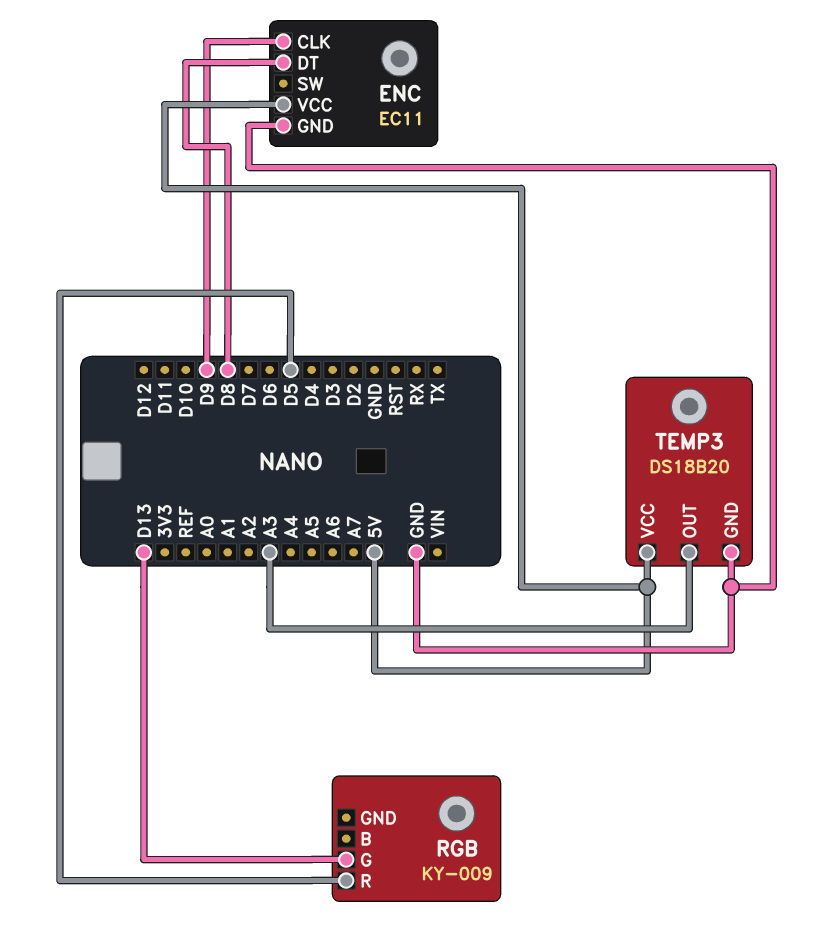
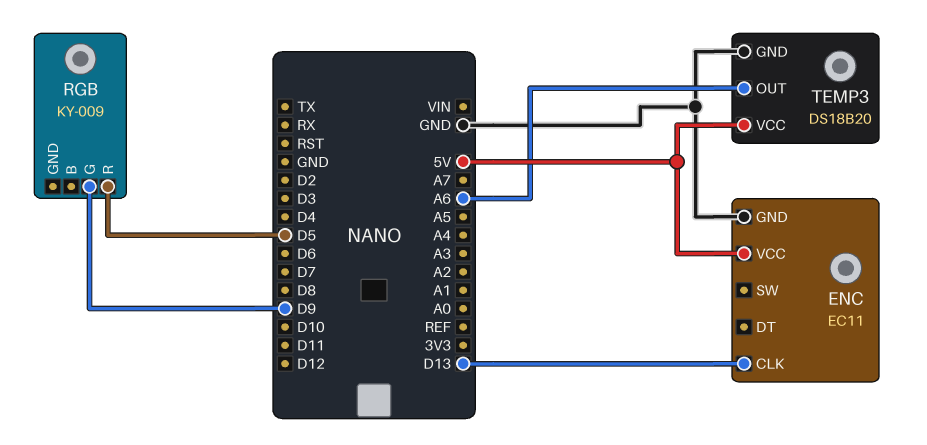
ENC pin CLK: D9 -> D13
ENC pin DT: D8 -> none
RGB pin G: D13 -> D9
TEMP3 pin OUT: A3 -> A6

